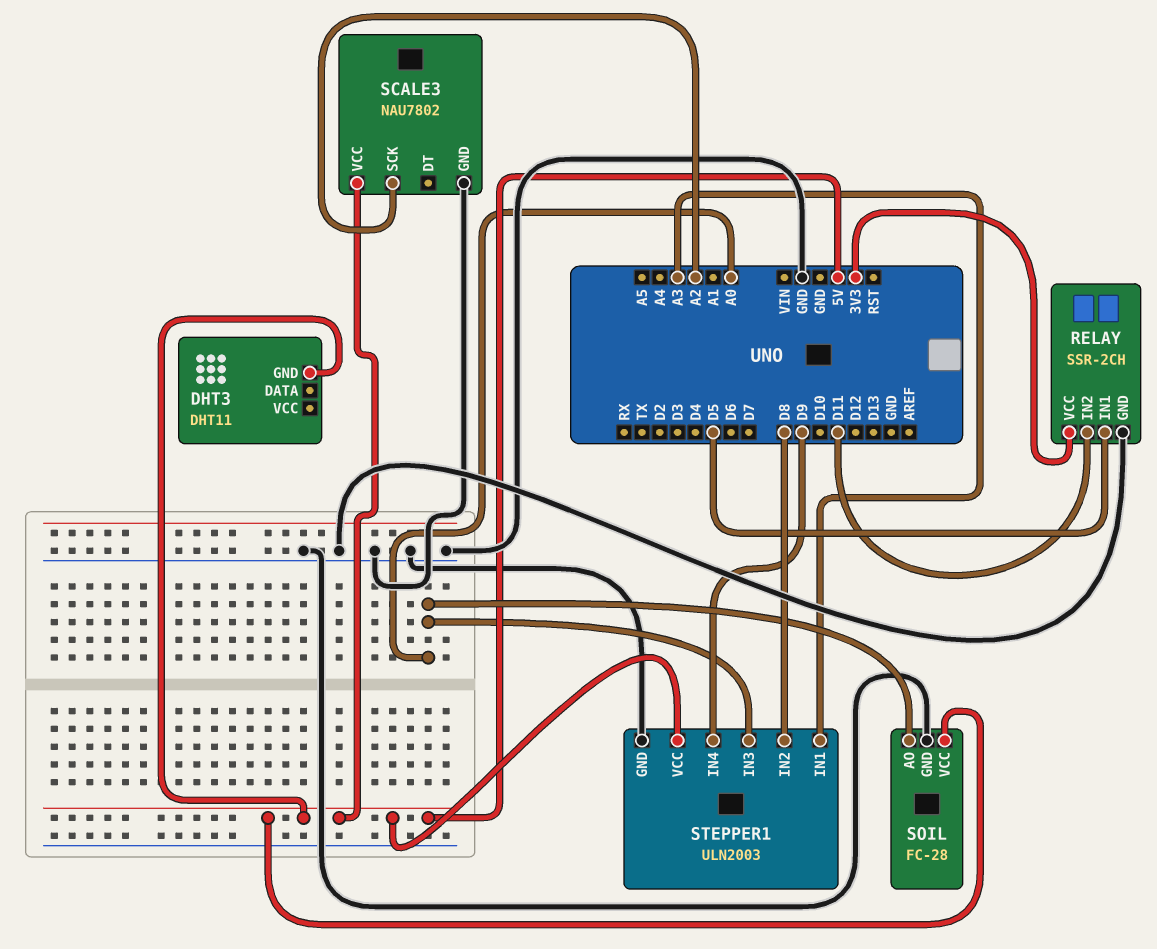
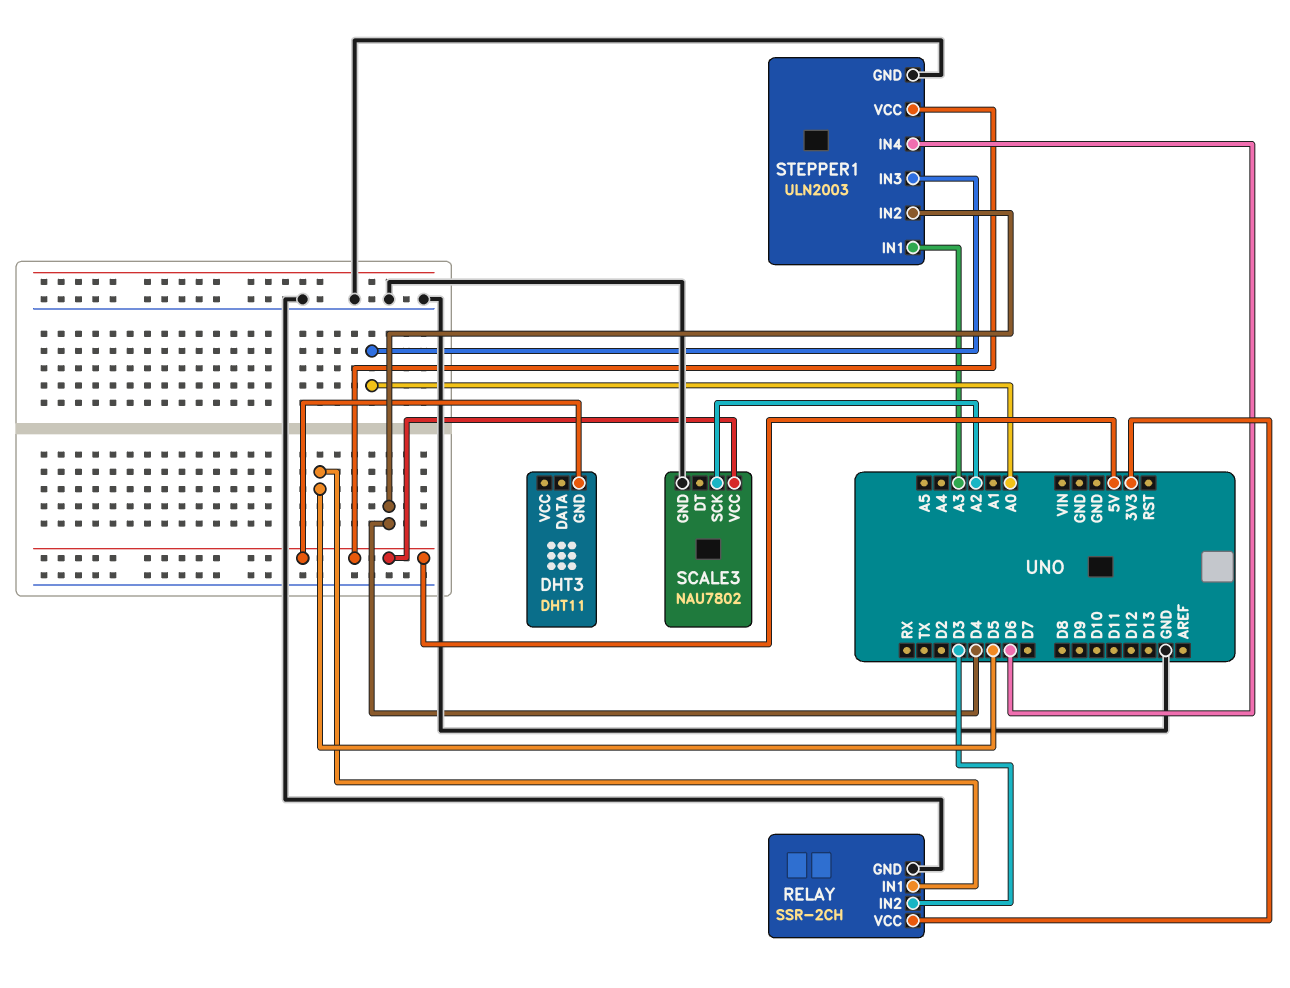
RELAY pin IN2: D11 -> D3
SOIL: FC-28 -> none
SOIL pin AO: A0 -> none
SOIL pin GND: GND -> none
SOIL pin VCC: 5V -> none
STEPPER1 pin IN2: D8 -> D4
STEPPER1 pin IN4: D9 -> D6

